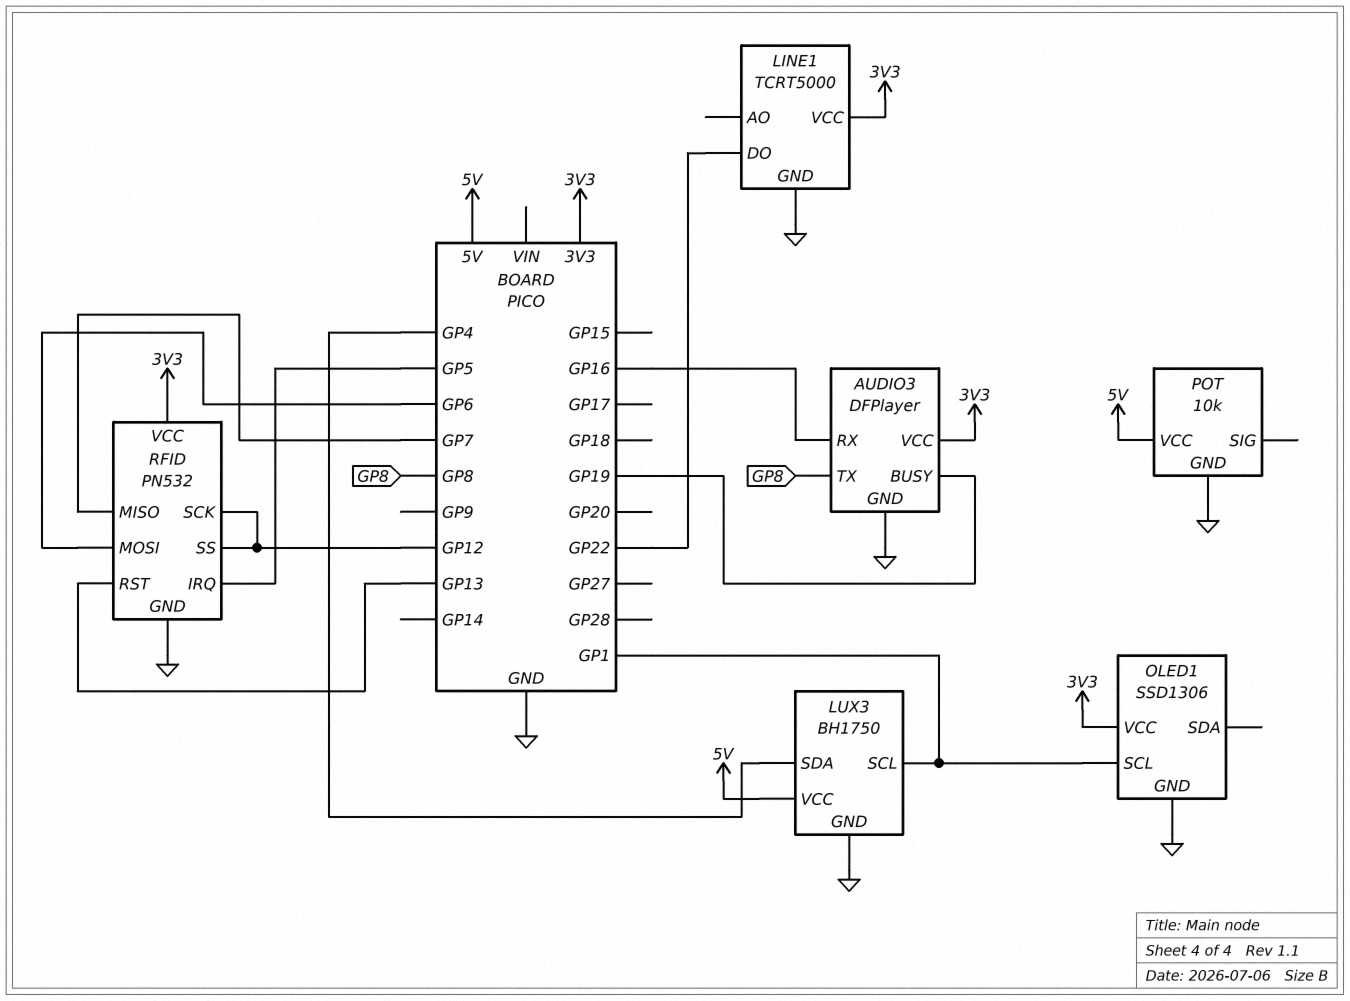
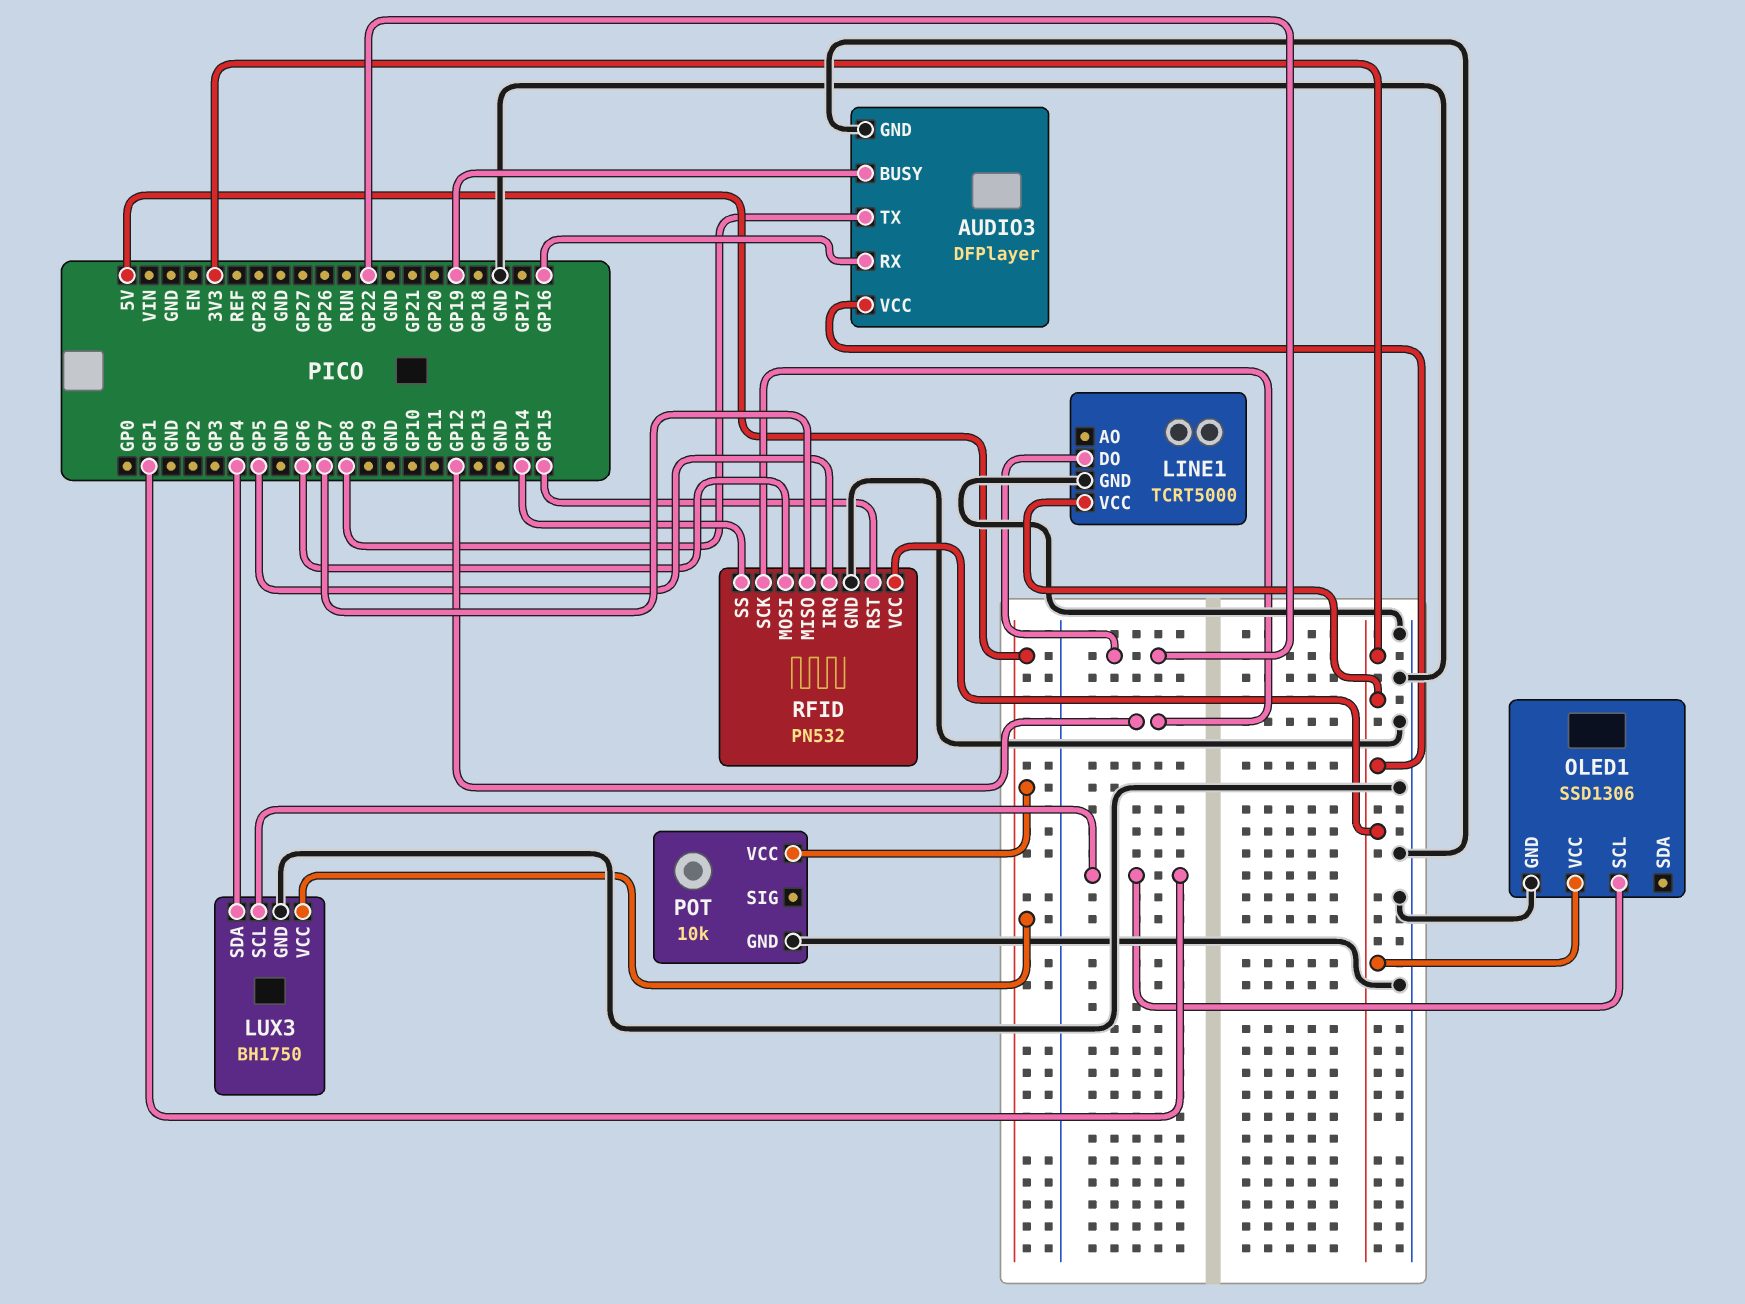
RFID pin RST: GP13 -> GP15
RFID pin SS: GP12 -> GP14

